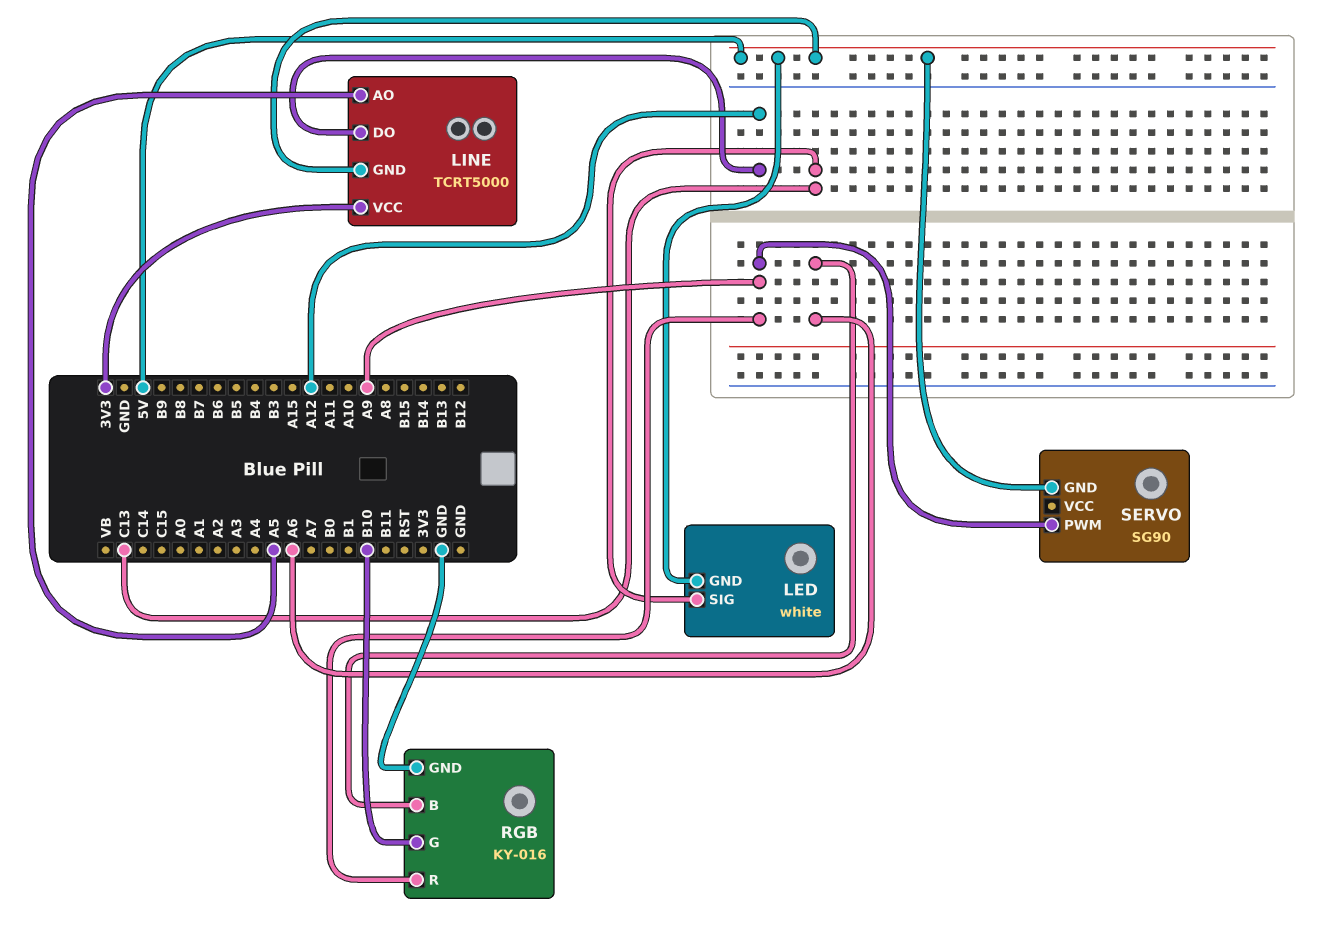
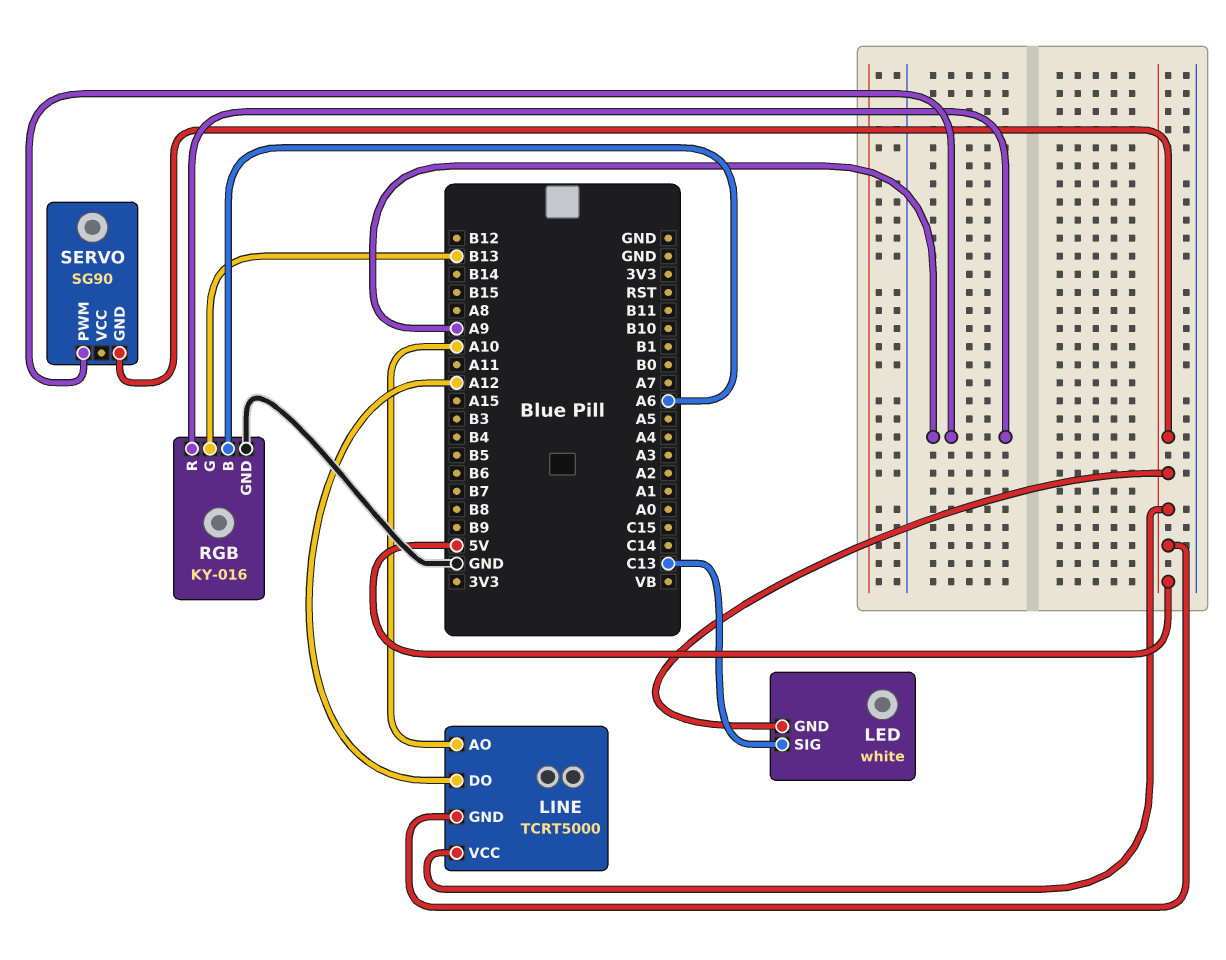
LINE pin AO: A5 -> A10
LINE pin VCC: 3V3 -> 5V
RGB pin G: B10 -> B13

